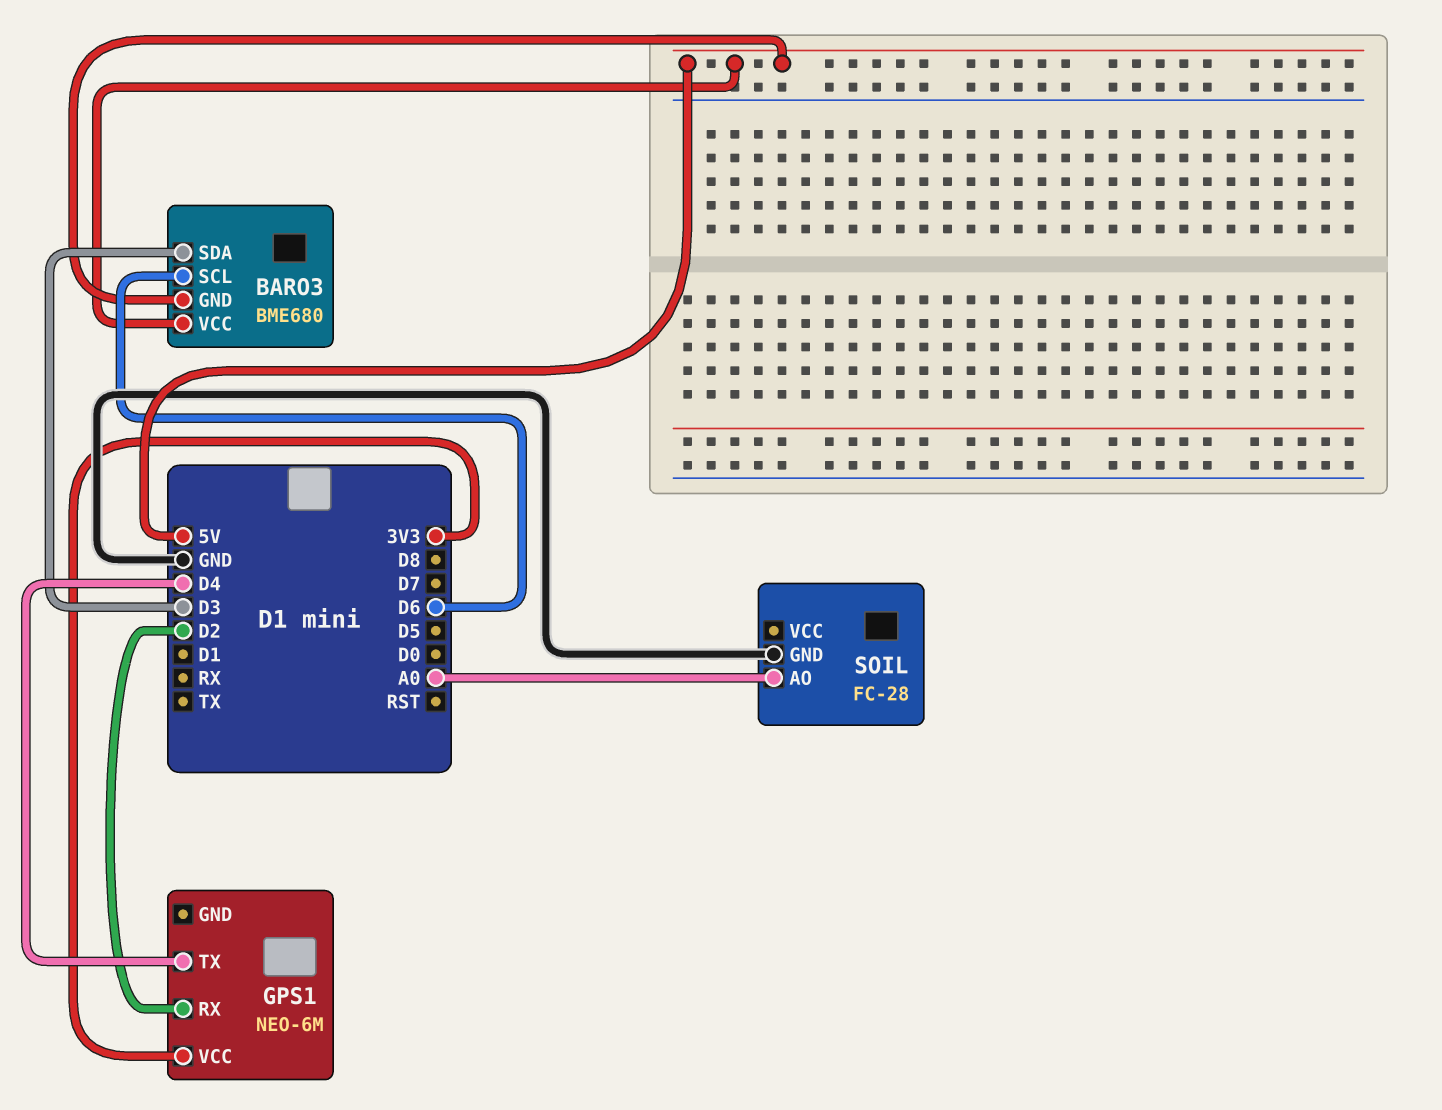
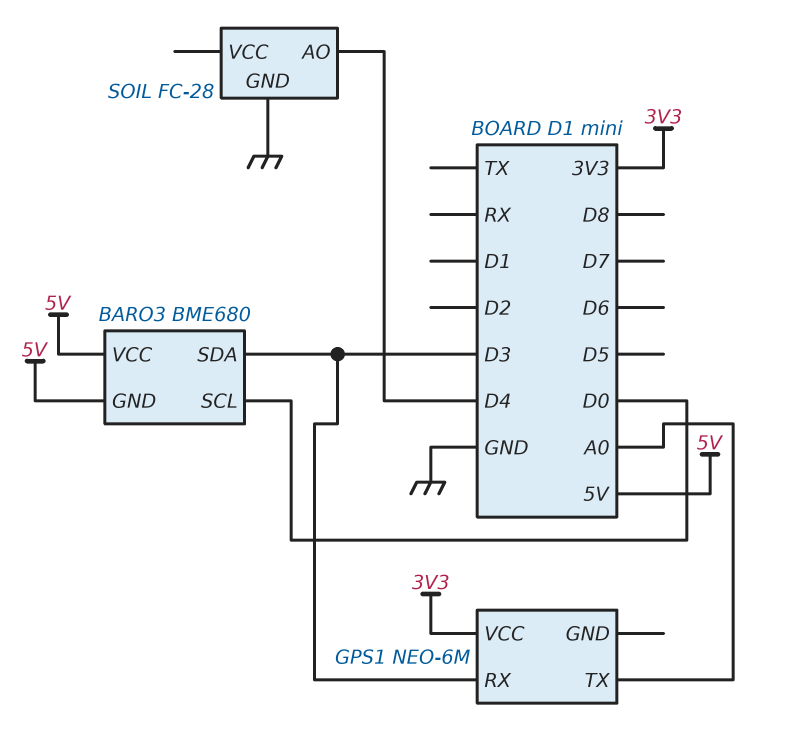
BARO3 pin SCL: D6 -> D0
GPS1 pin RX: D2 -> D3
GPS1 pin TX: D4 -> A0
SOIL pin AO: A0 -> D4

